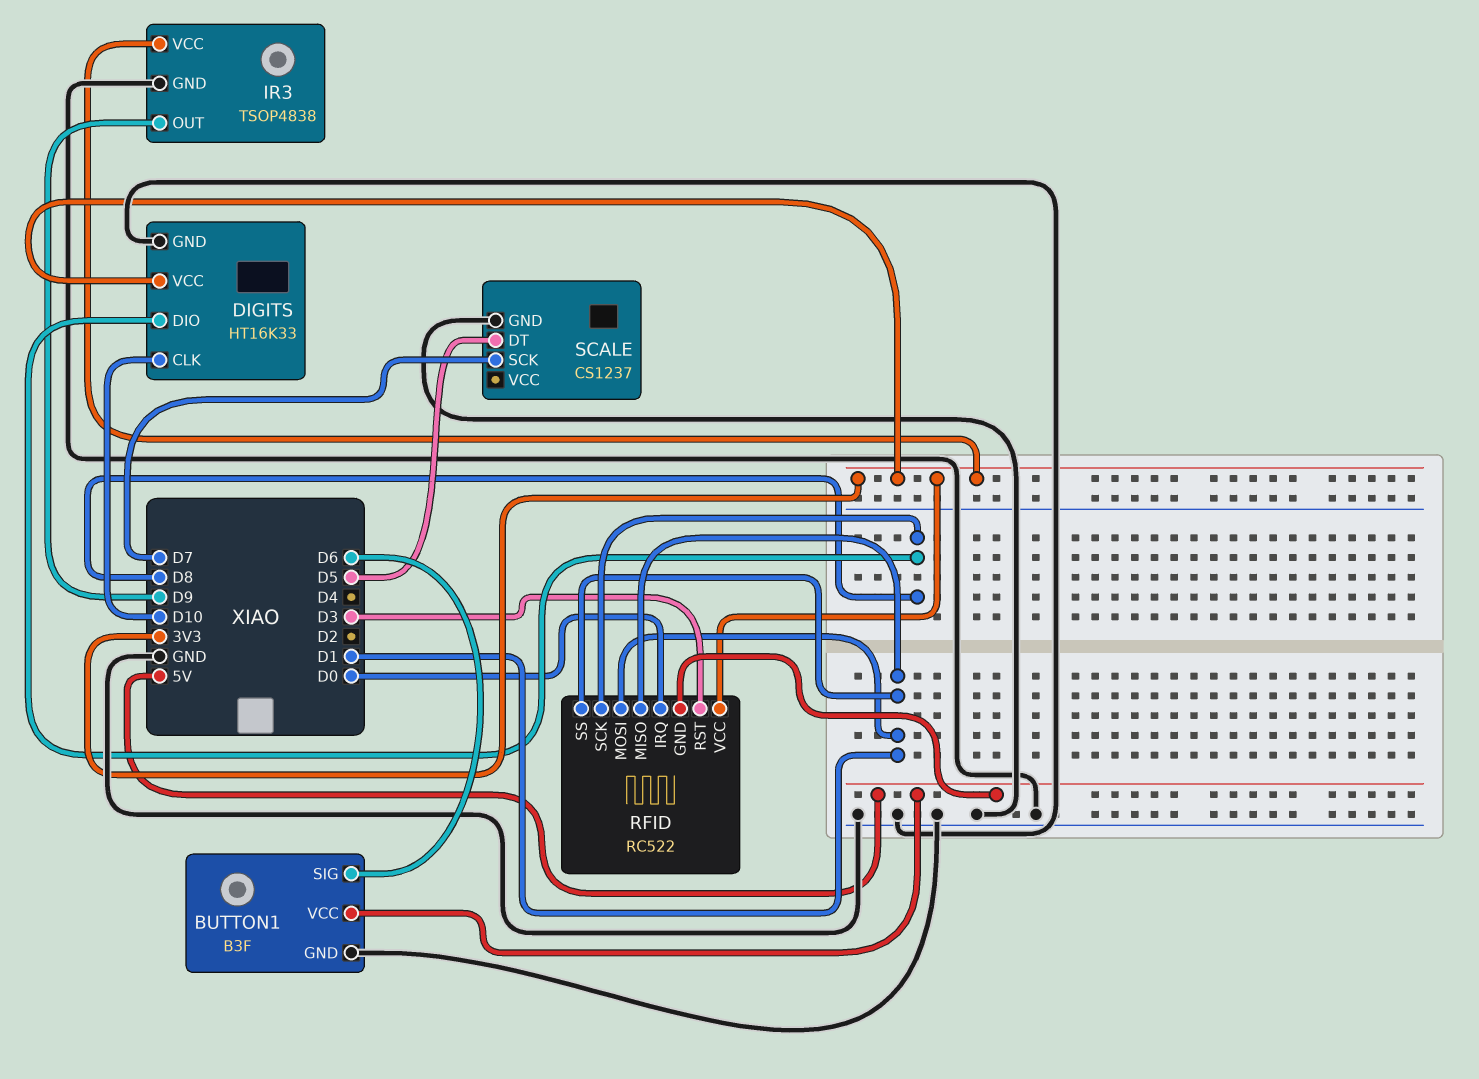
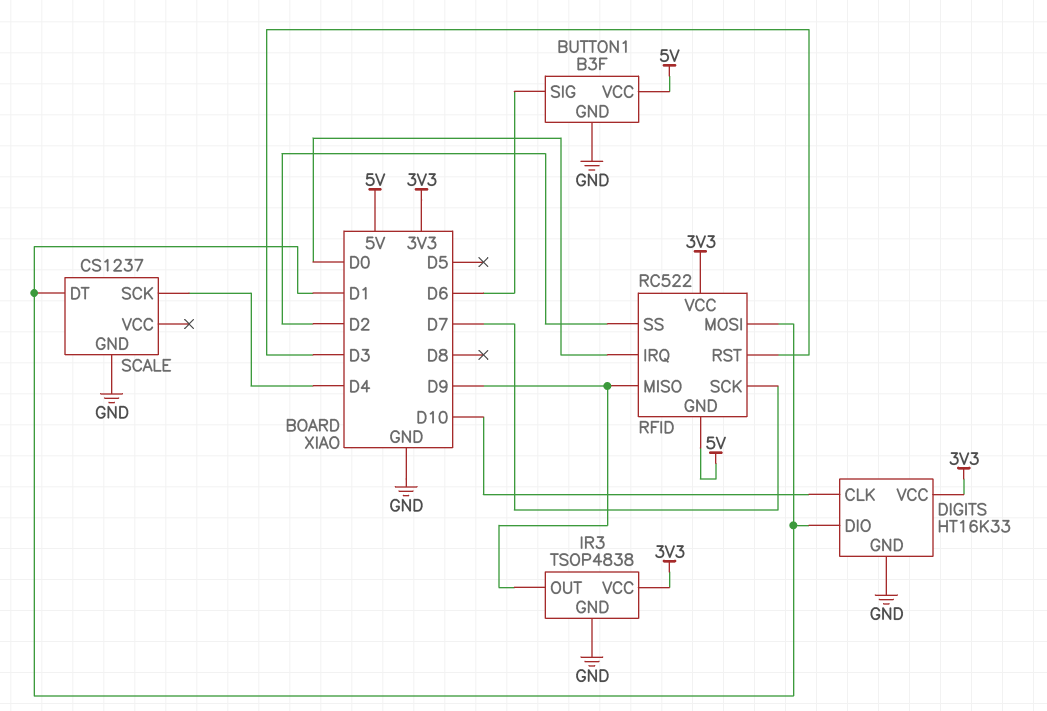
DIGITS pin DIO: D8 -> D1
RFID pin MISO: D1 -> D9
RFID pin SCK: D8 -> D7
RFID pin SS: D1 -> D2
SCALE pin DT: D5 -> D1
SCALE pin SCK: D7 -> D4

